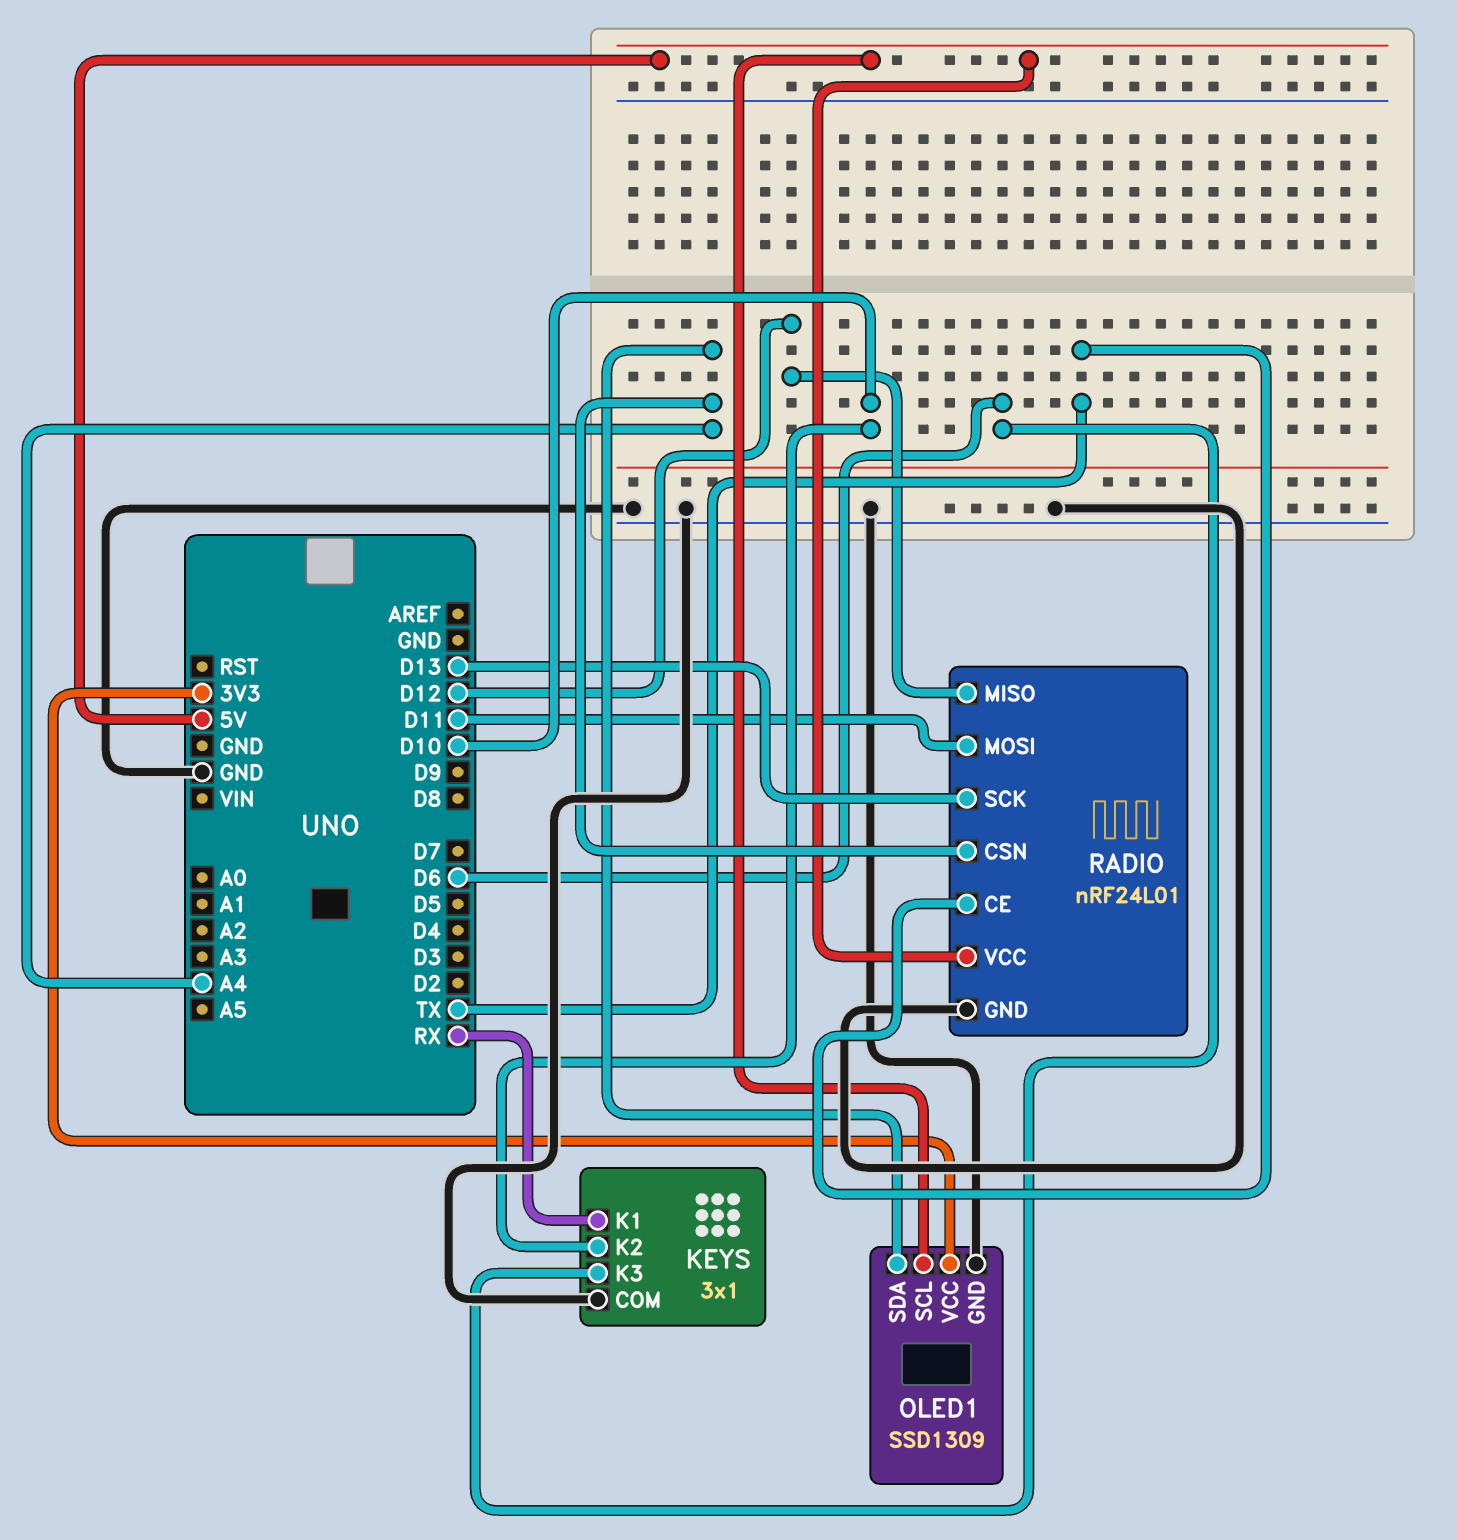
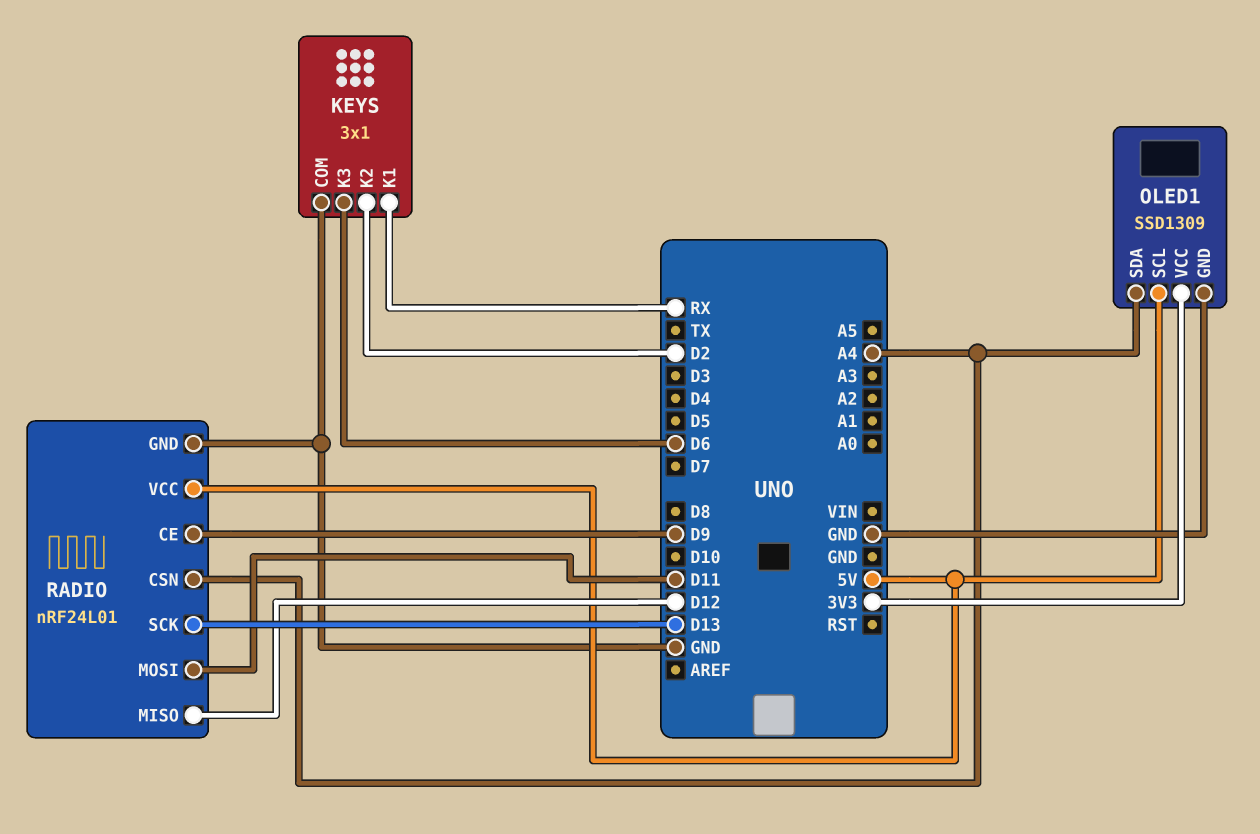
KEYS pin K2: D10 -> D2
RADIO pin CE: TX -> D9

